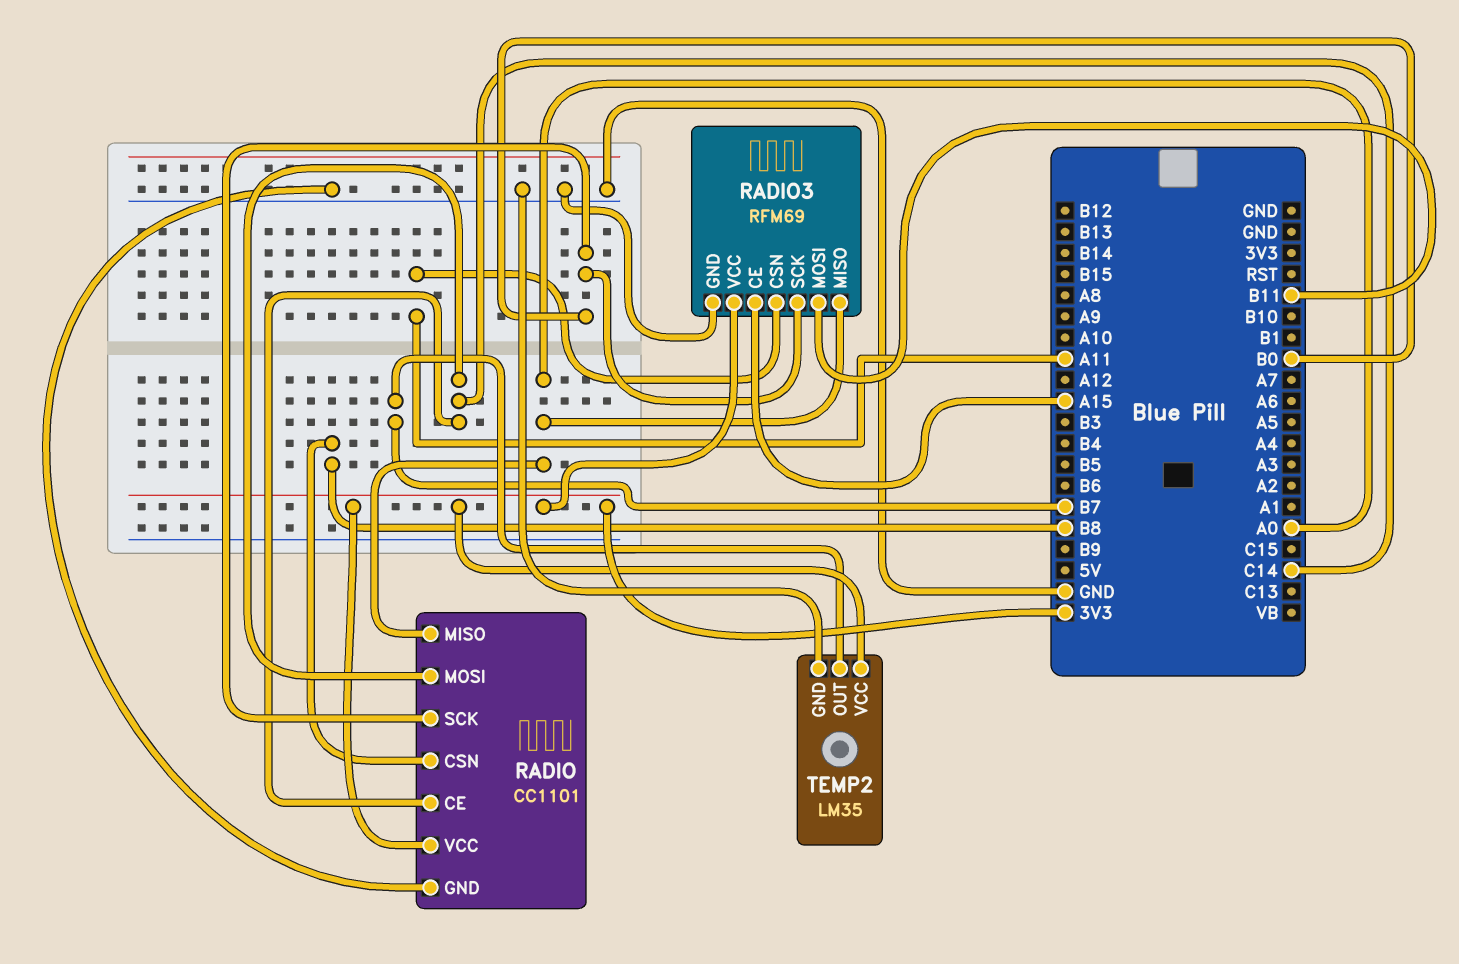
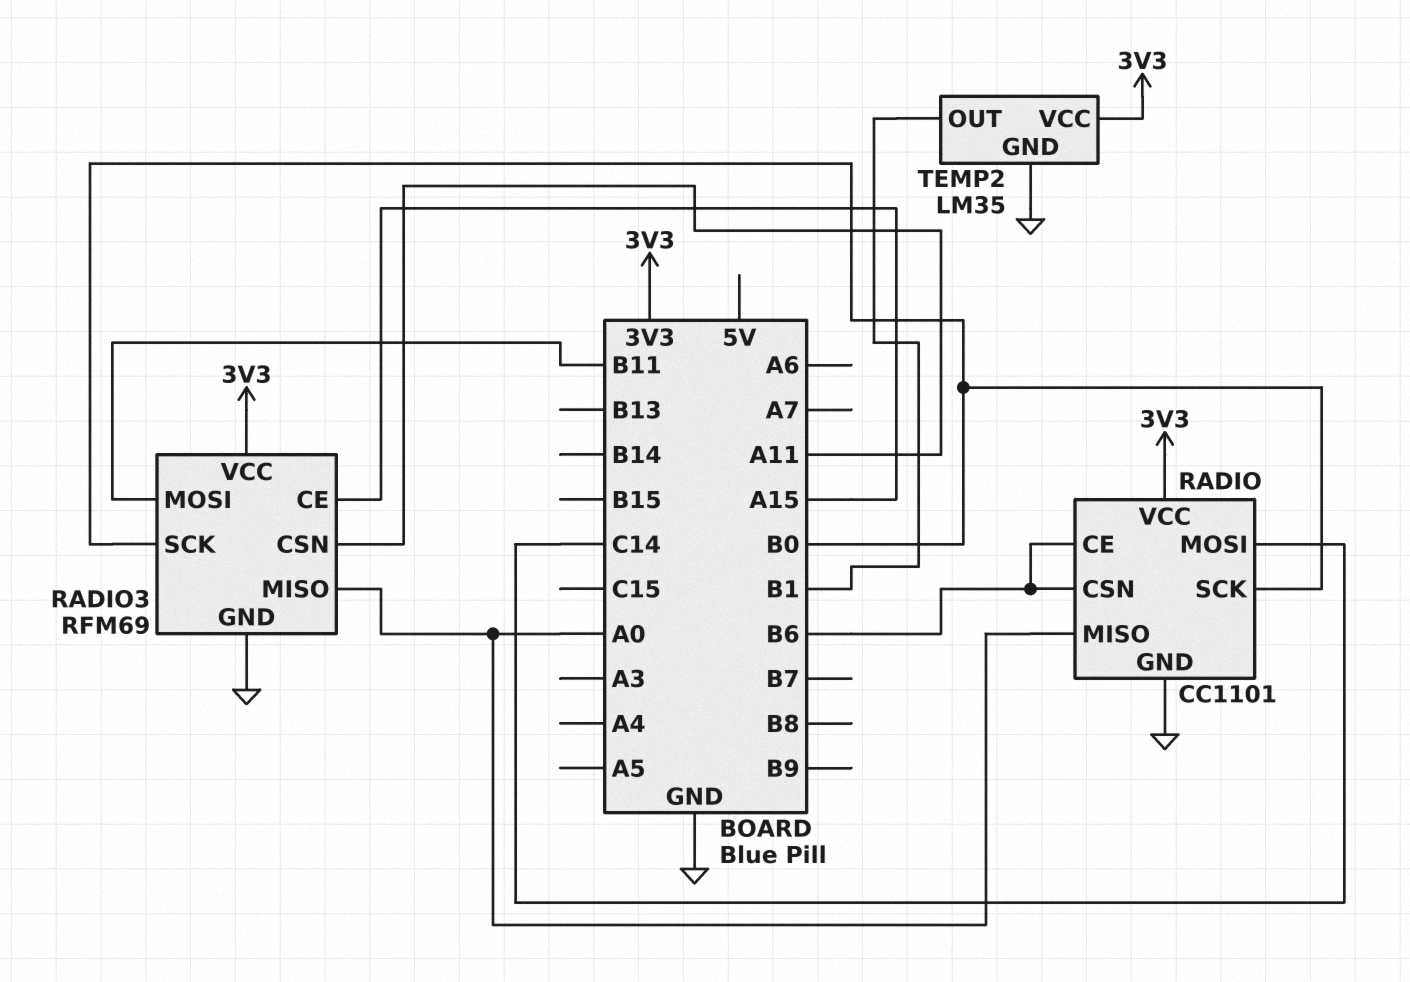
RADIO pin CE: C14 -> B6
RADIO pin CSN: B8 -> B6
TEMP2 pin OUT: B7 -> B1

